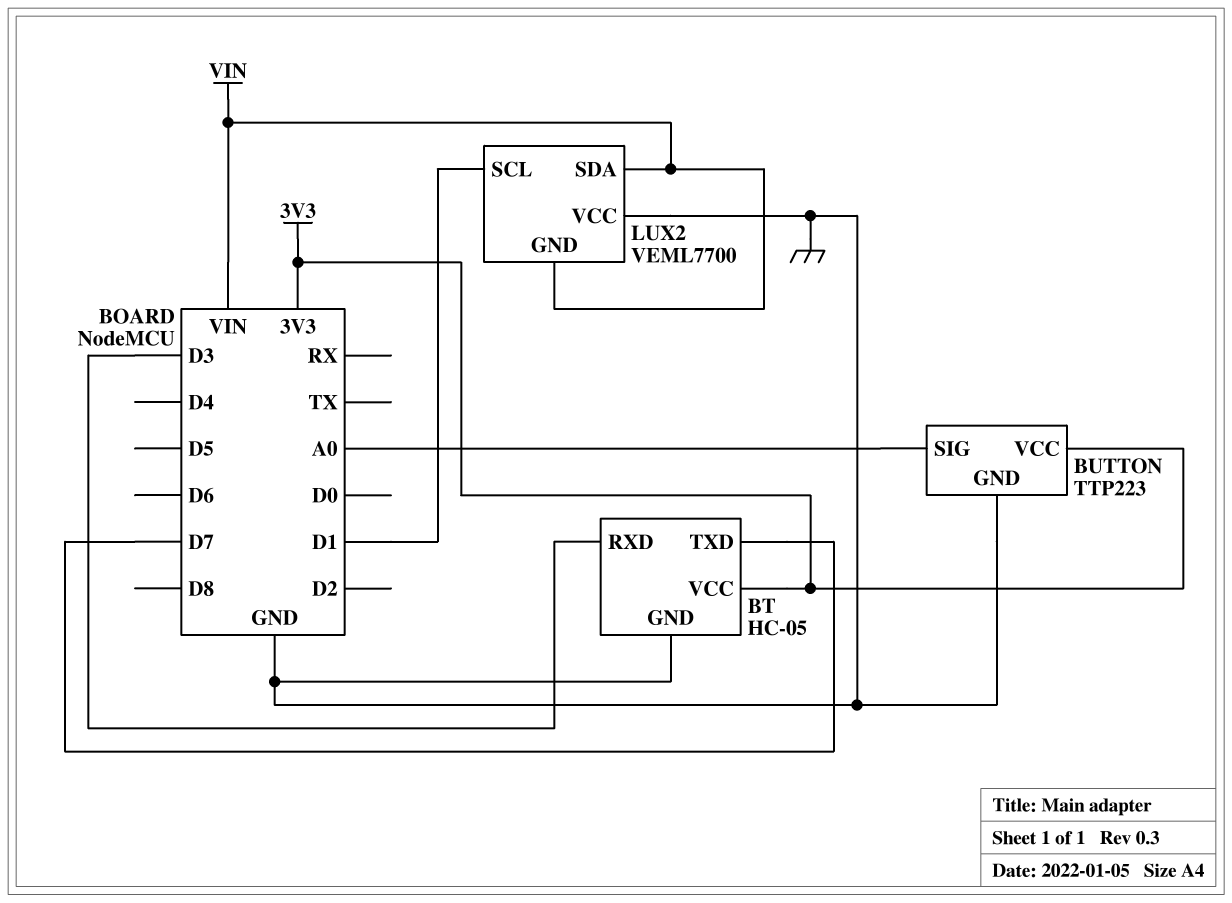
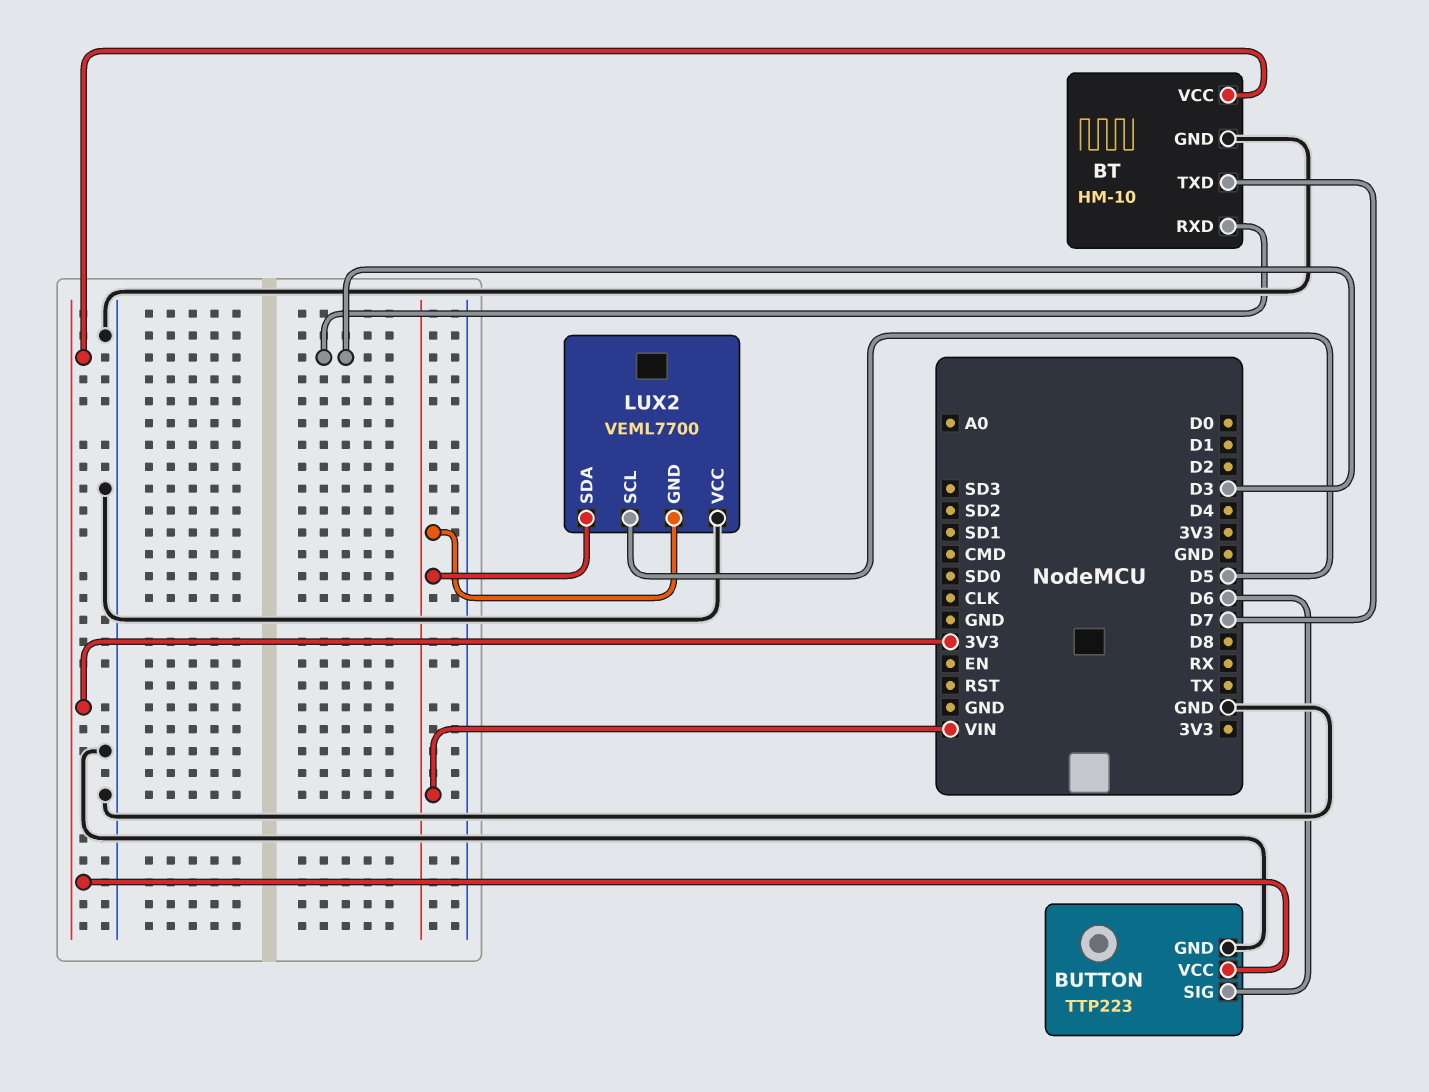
BT: HC-05 -> HM-10
BUTTON pin SIG: A0 -> D6
LUX2 pin SCL: D1 -> D5

